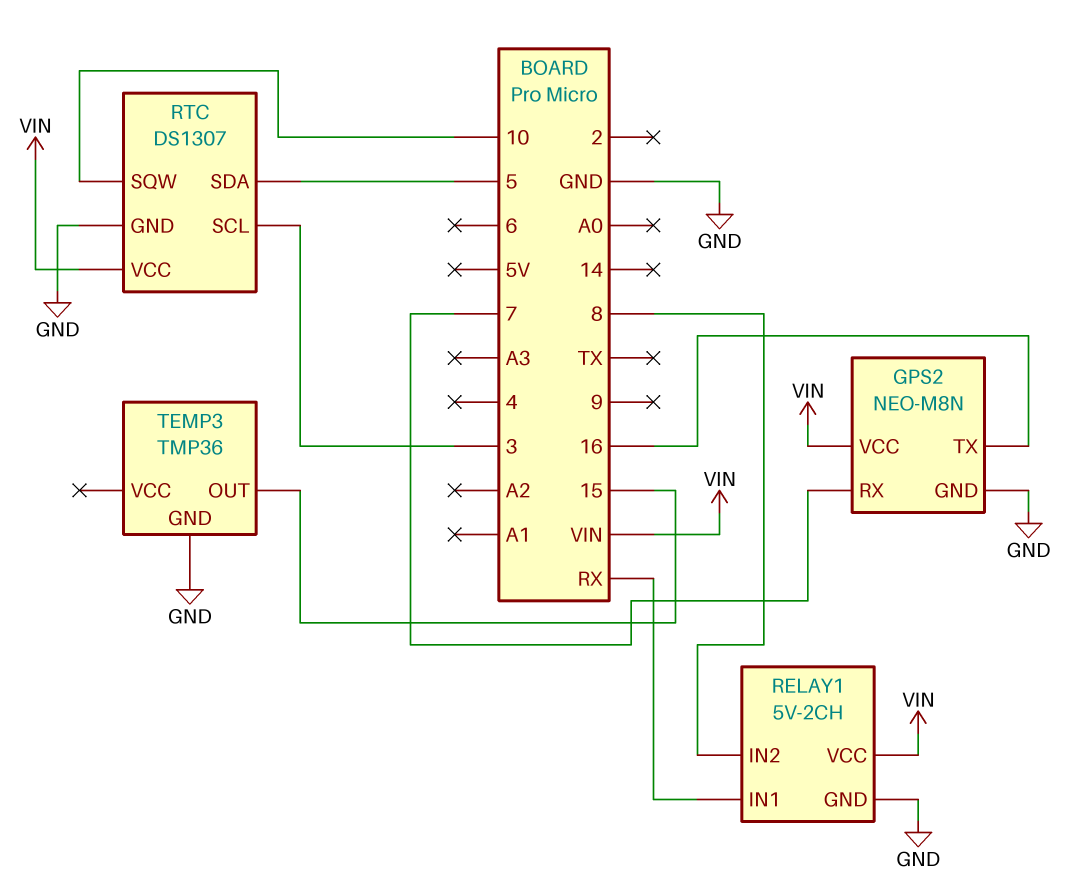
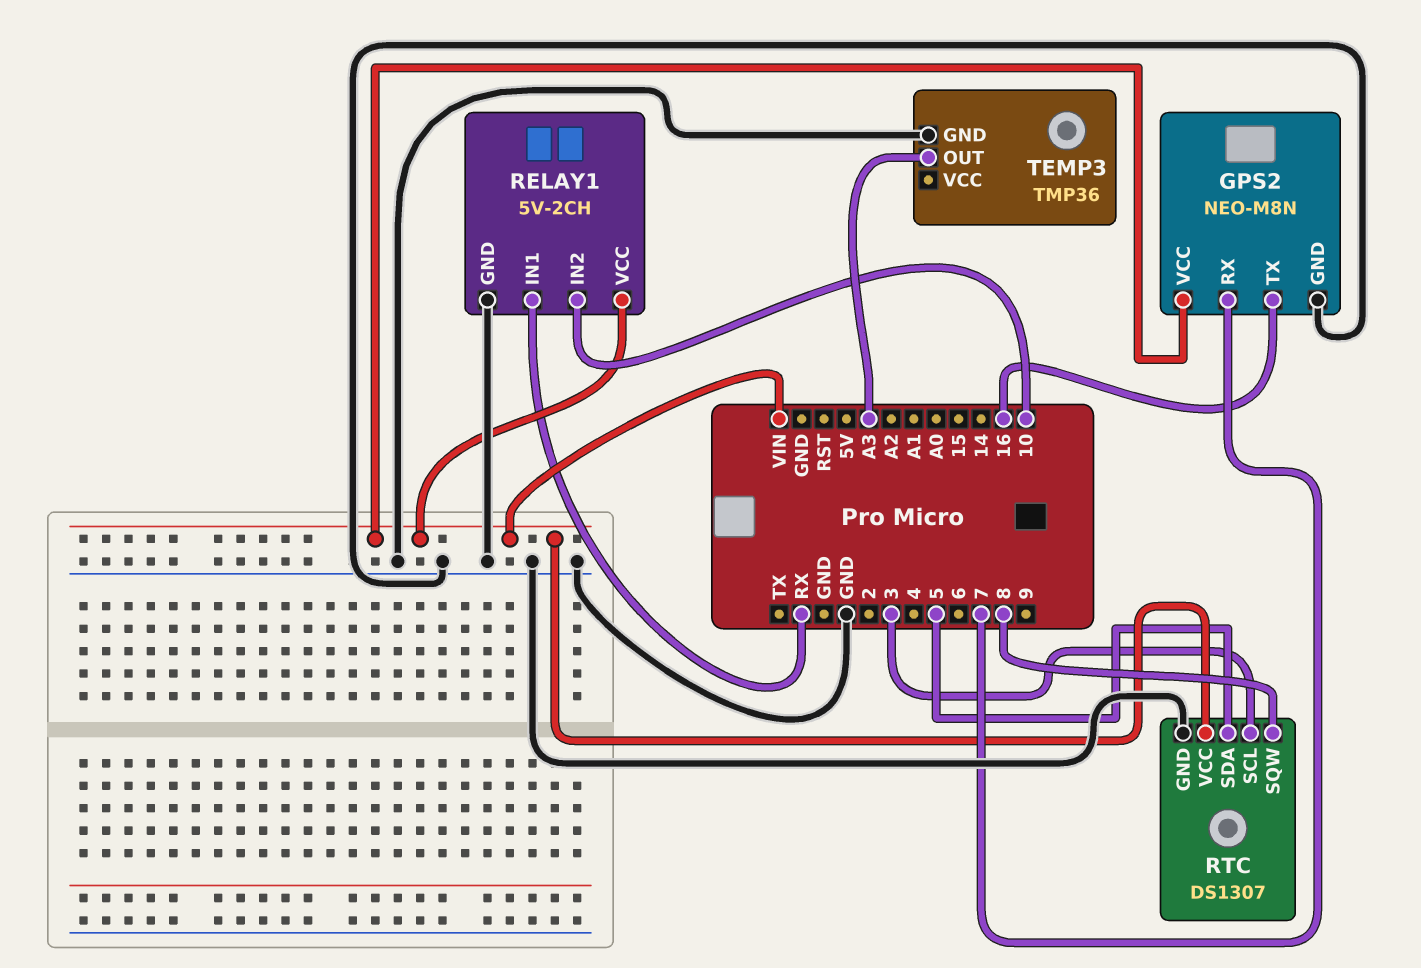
RELAY1 pin IN2: 8 -> 10
RTC pin SQW: 10 -> 8
TEMP3 pin OUT: 15 -> A3

